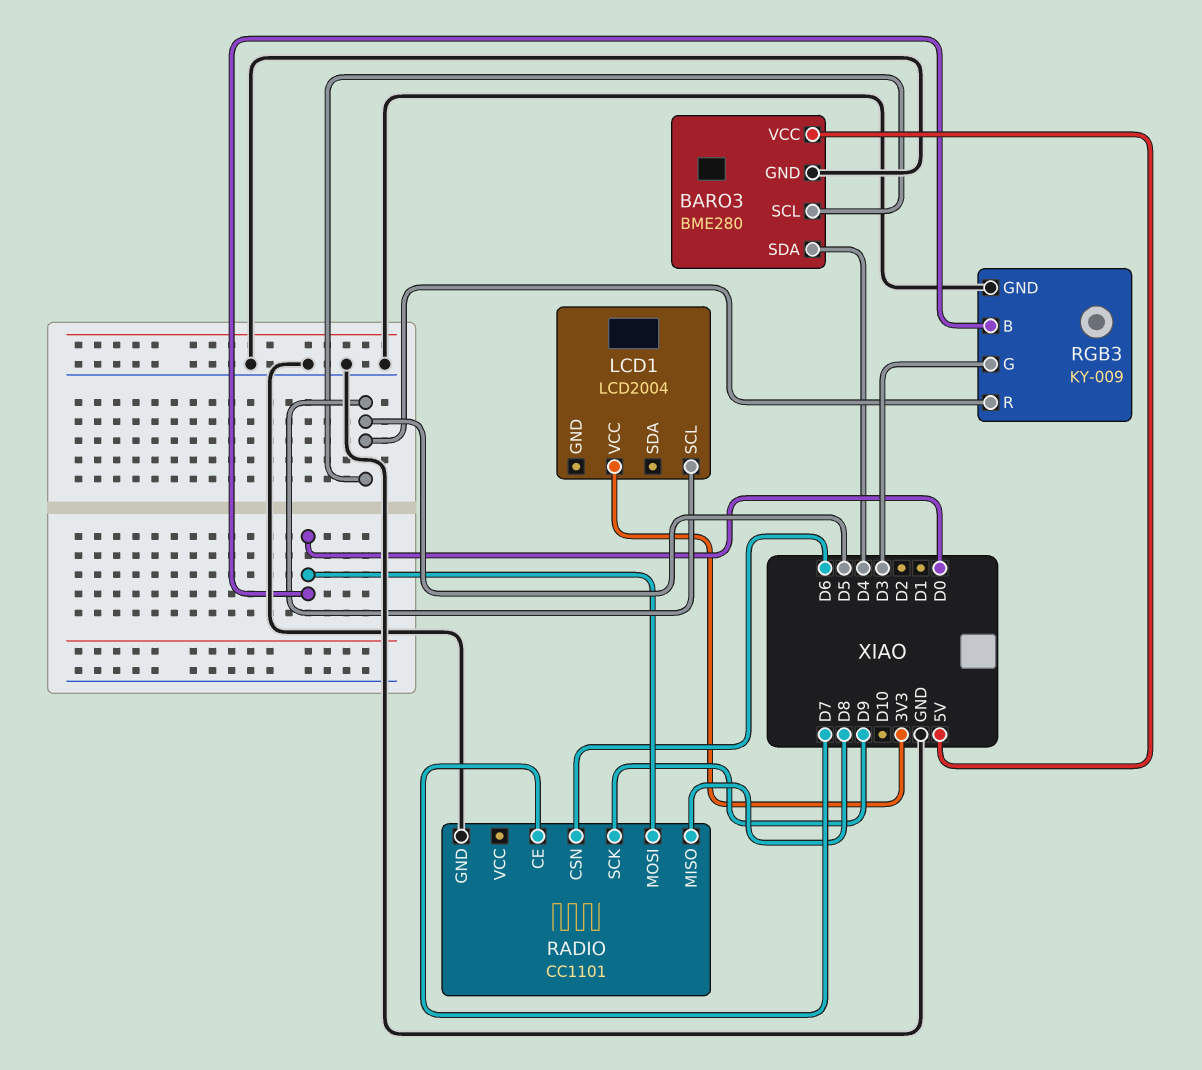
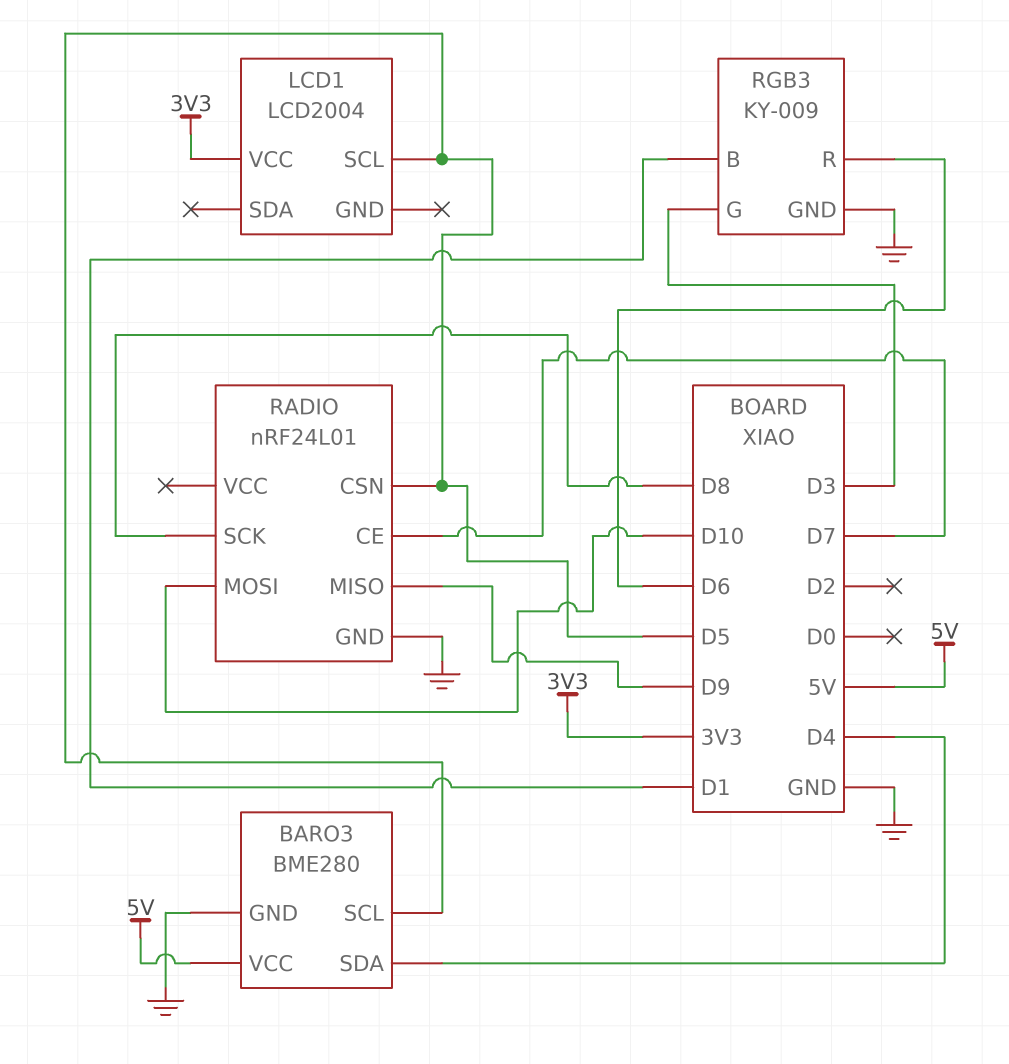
RADIO: CC1101 -> nRF24L01
RADIO pin CSN: D6 -> D5
RADIO pin MISO: D8 -> D9
RADIO pin MOSI: D0 -> D10
RADIO pin SCK: D9 -> D8
RGB3 pin B: D0 -> D1
RGB3 pin R: D5 -> D6

